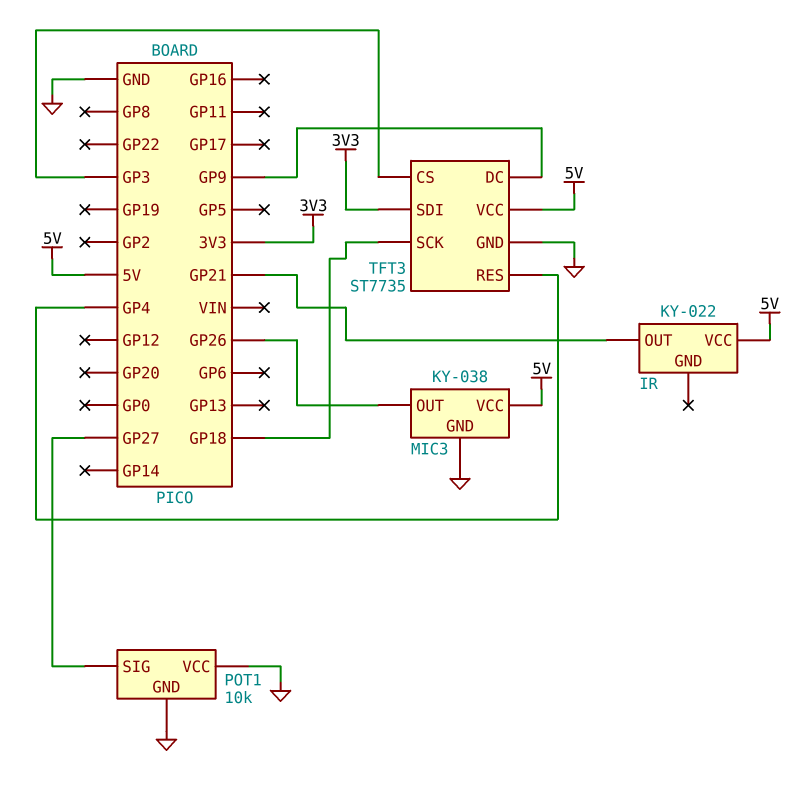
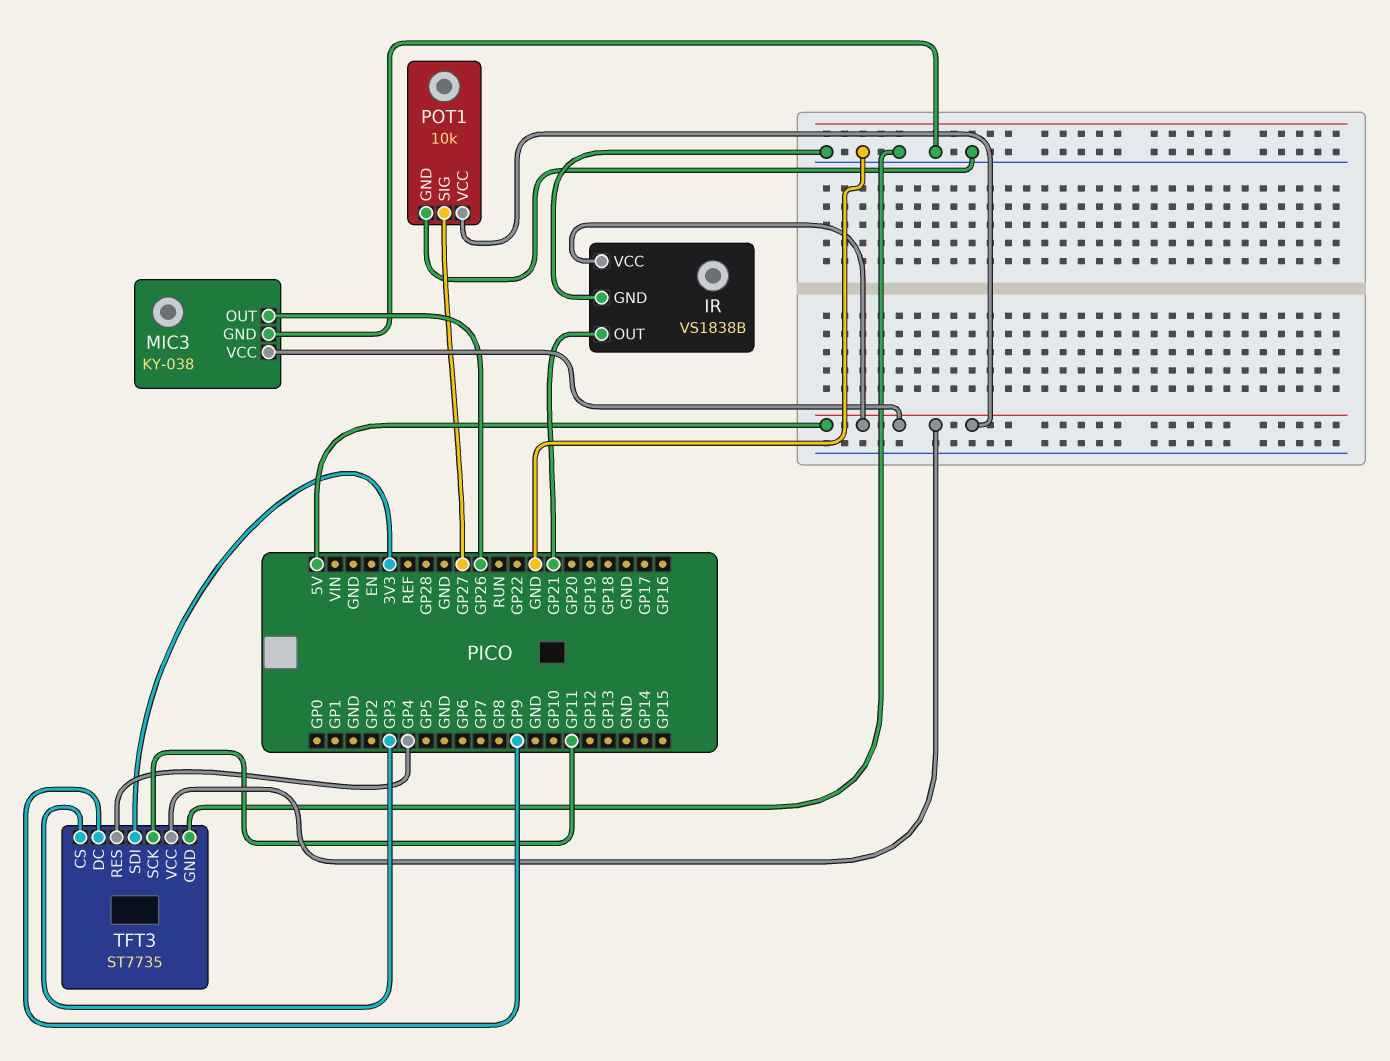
IR: KY-022 -> VS1838B
IR pin GND: none -> GND
POT1 pin VCC: GND -> 5V
TFT3 pin SCK: GP18 -> GP11

